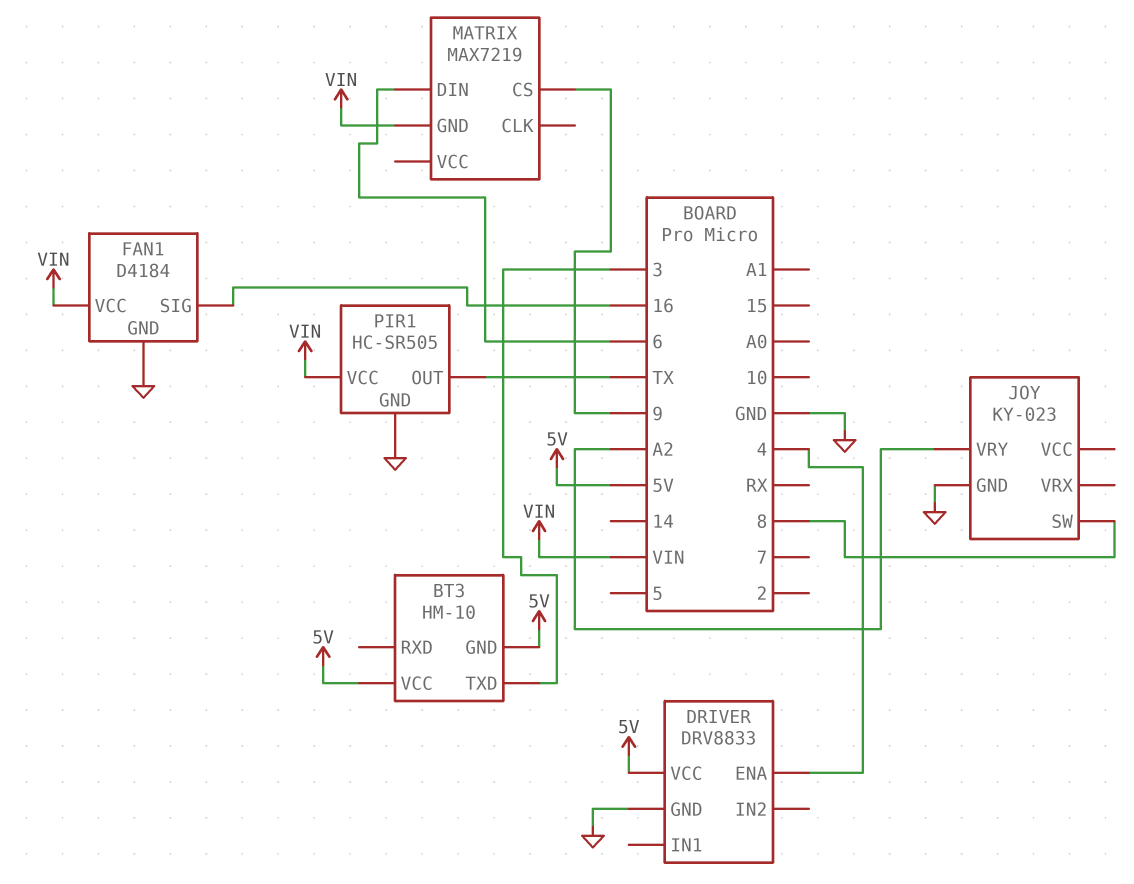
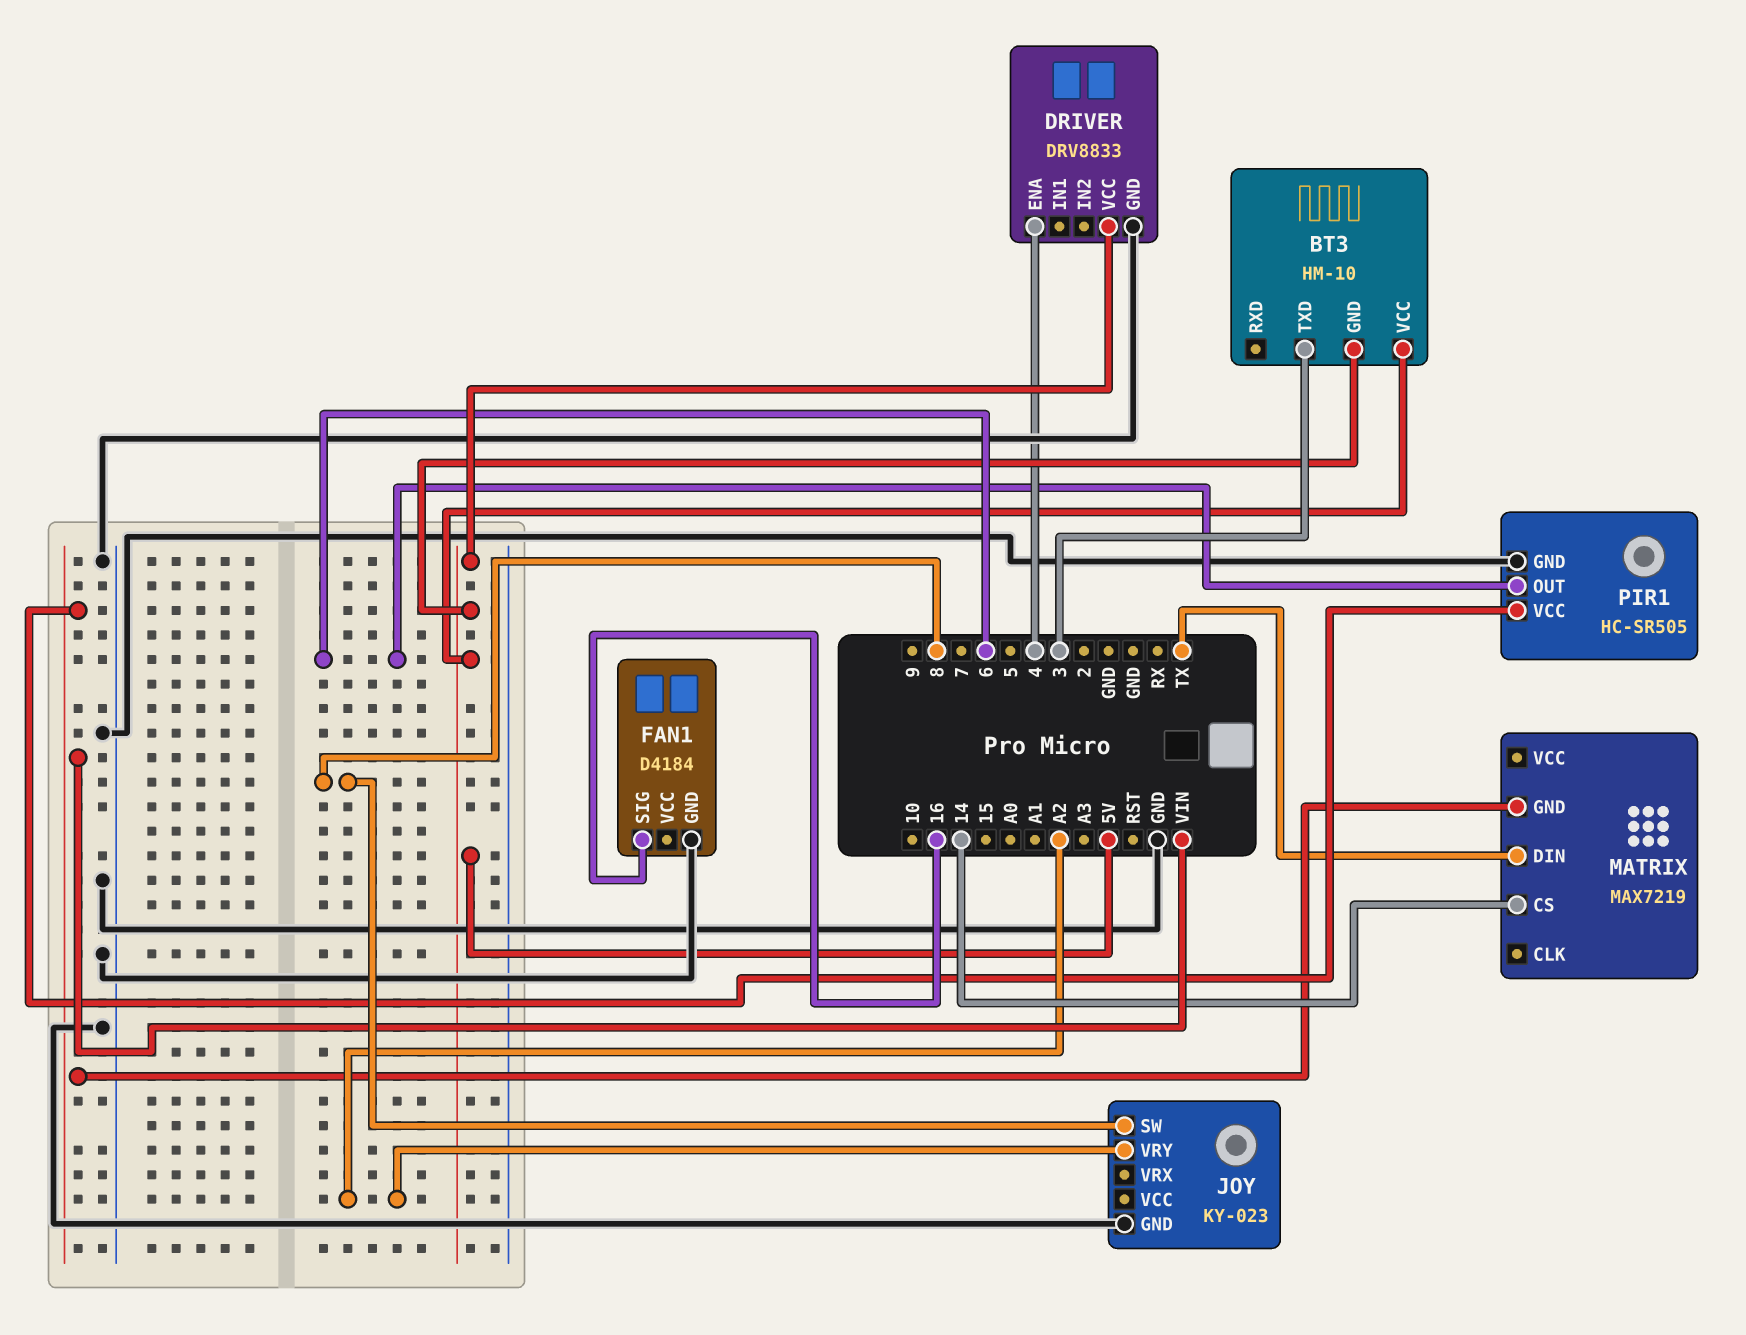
FAN1 pin VCC: VIN -> none
MATRIX pin CS: 9 -> 14
MATRIX pin DIN: 6 -> TX
PIR1 pin OUT: TX -> 6

